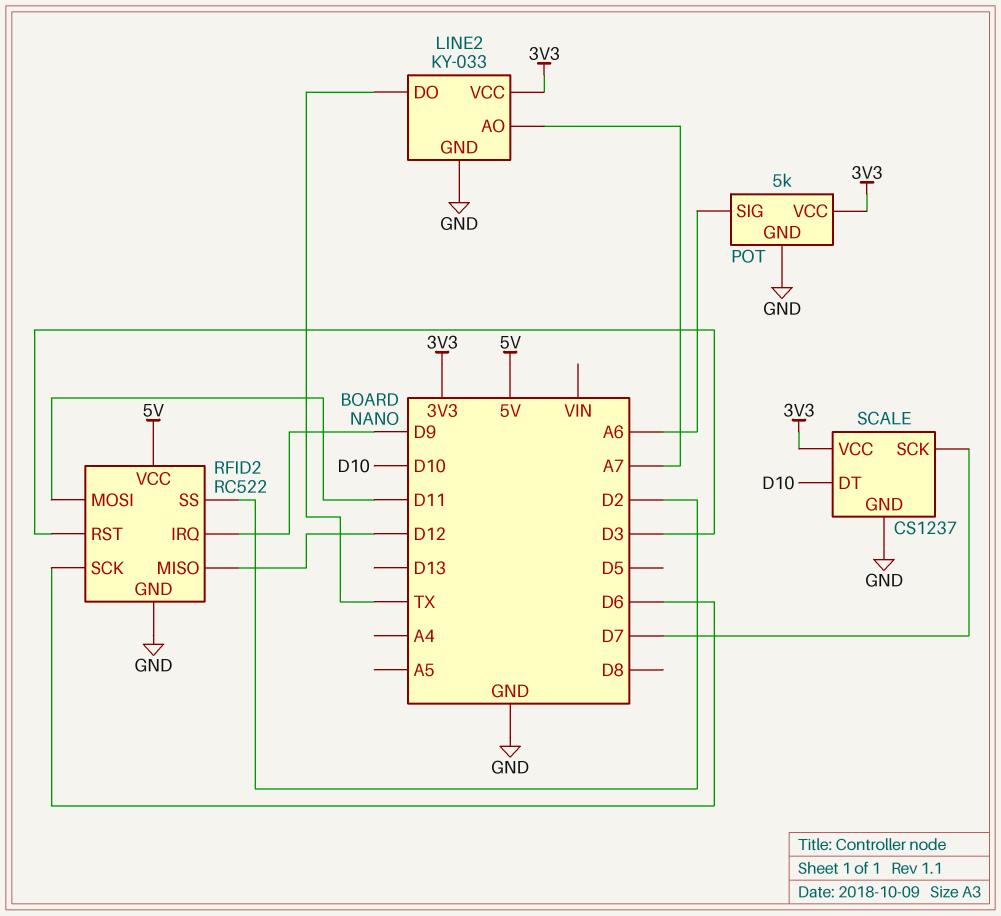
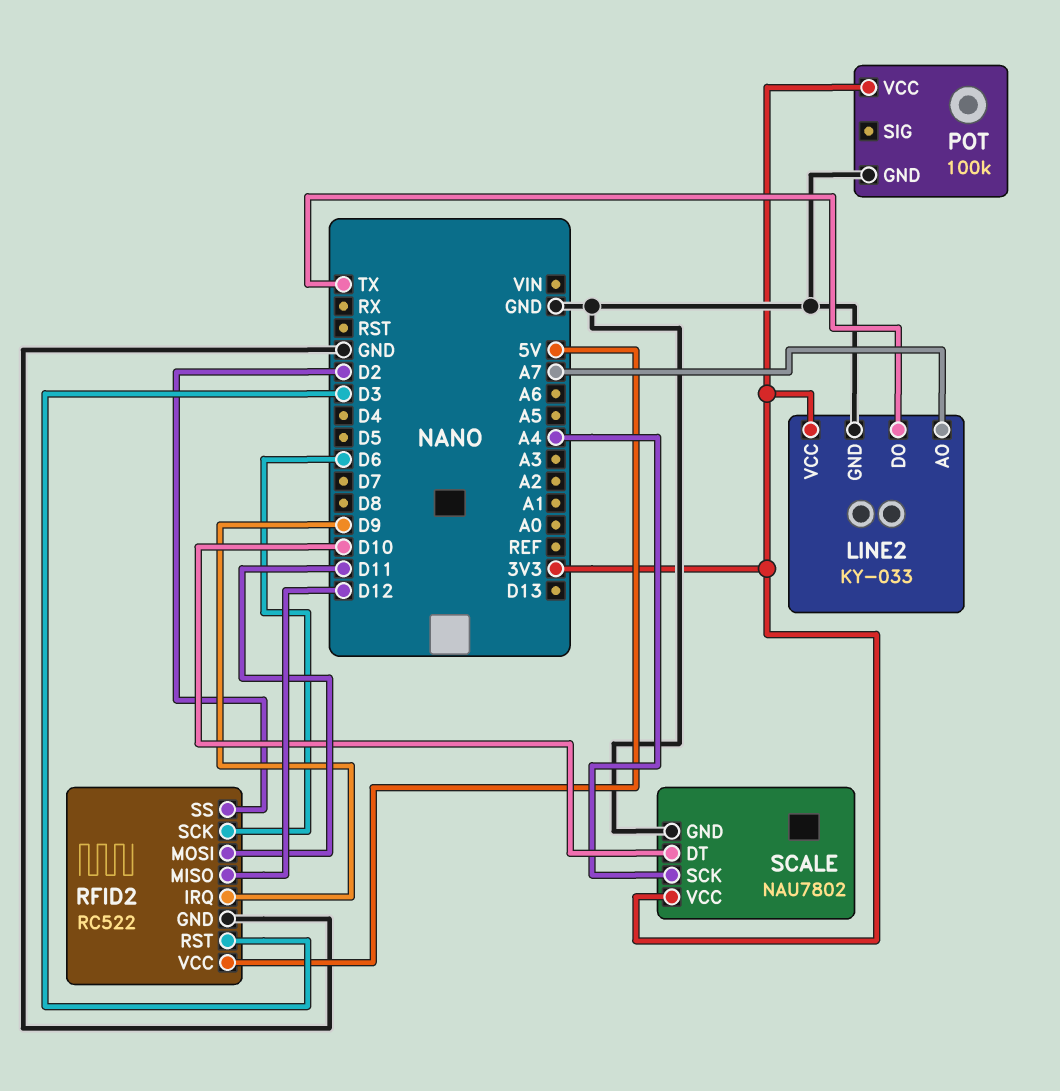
POT: 5k -> 100k
POT pin SIG: A6 -> none
SCALE: CS1237 -> NAU7802
SCALE pin SCK: D7 -> A4

